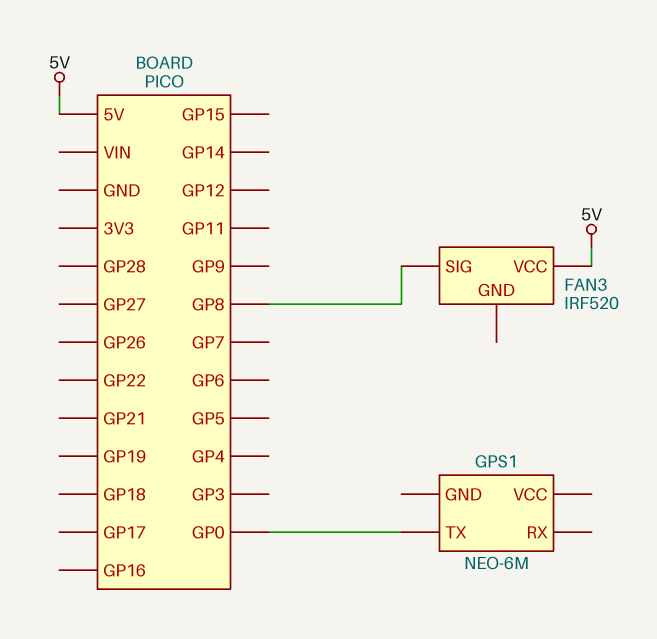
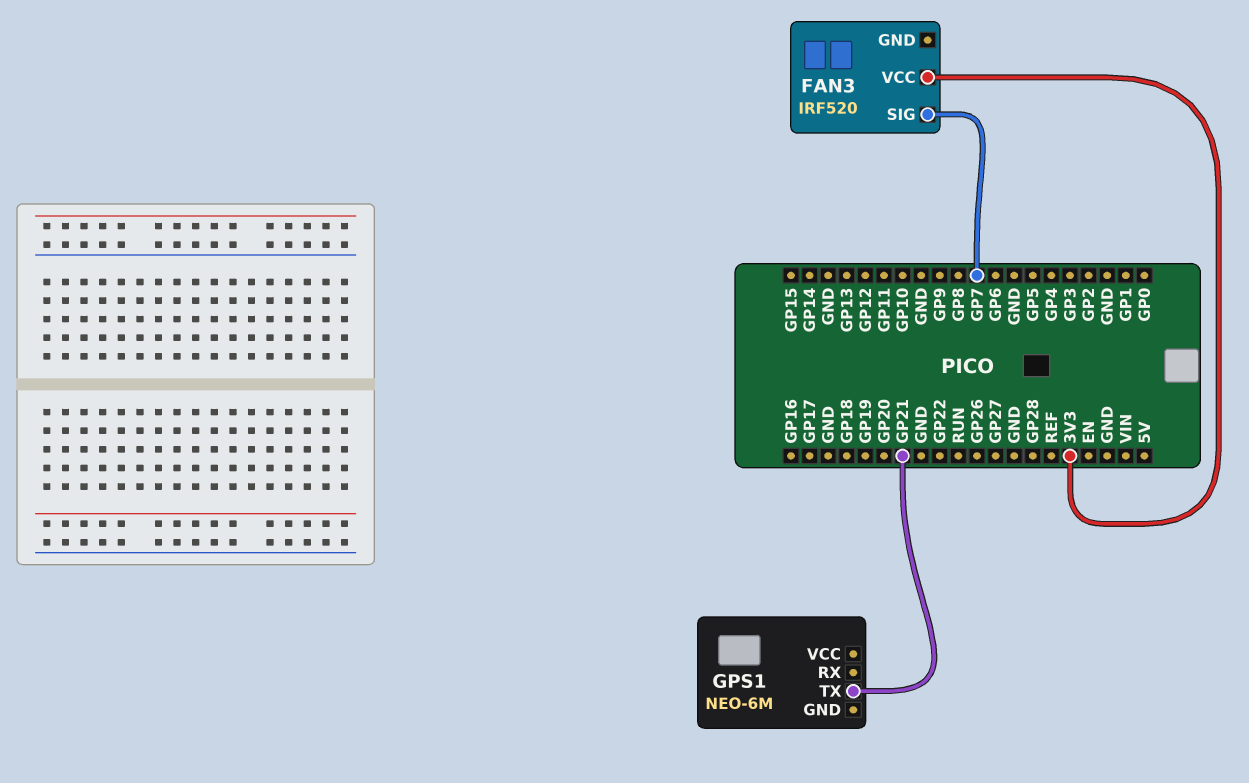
FAN3 pin SIG: GP8 -> GP7
FAN3 pin VCC: 5V -> 3V3
GPS1 pin TX: GP0 -> GP21

